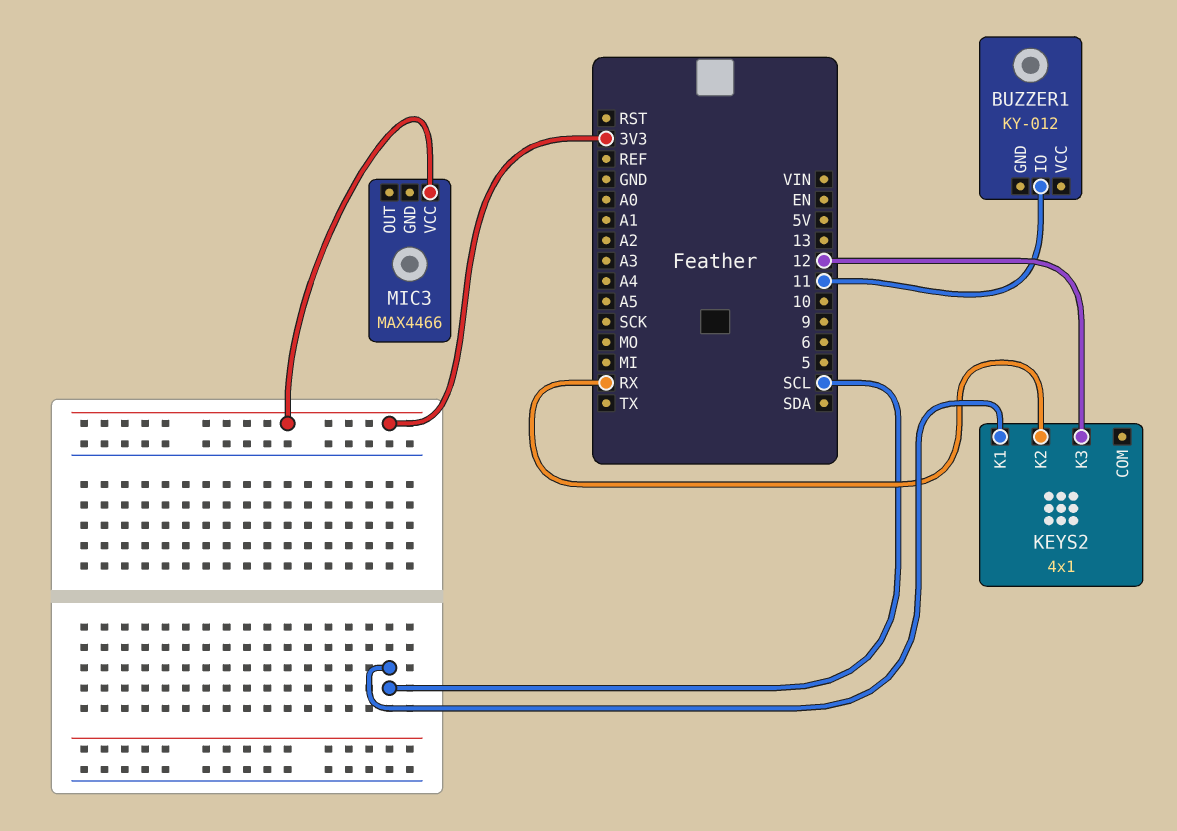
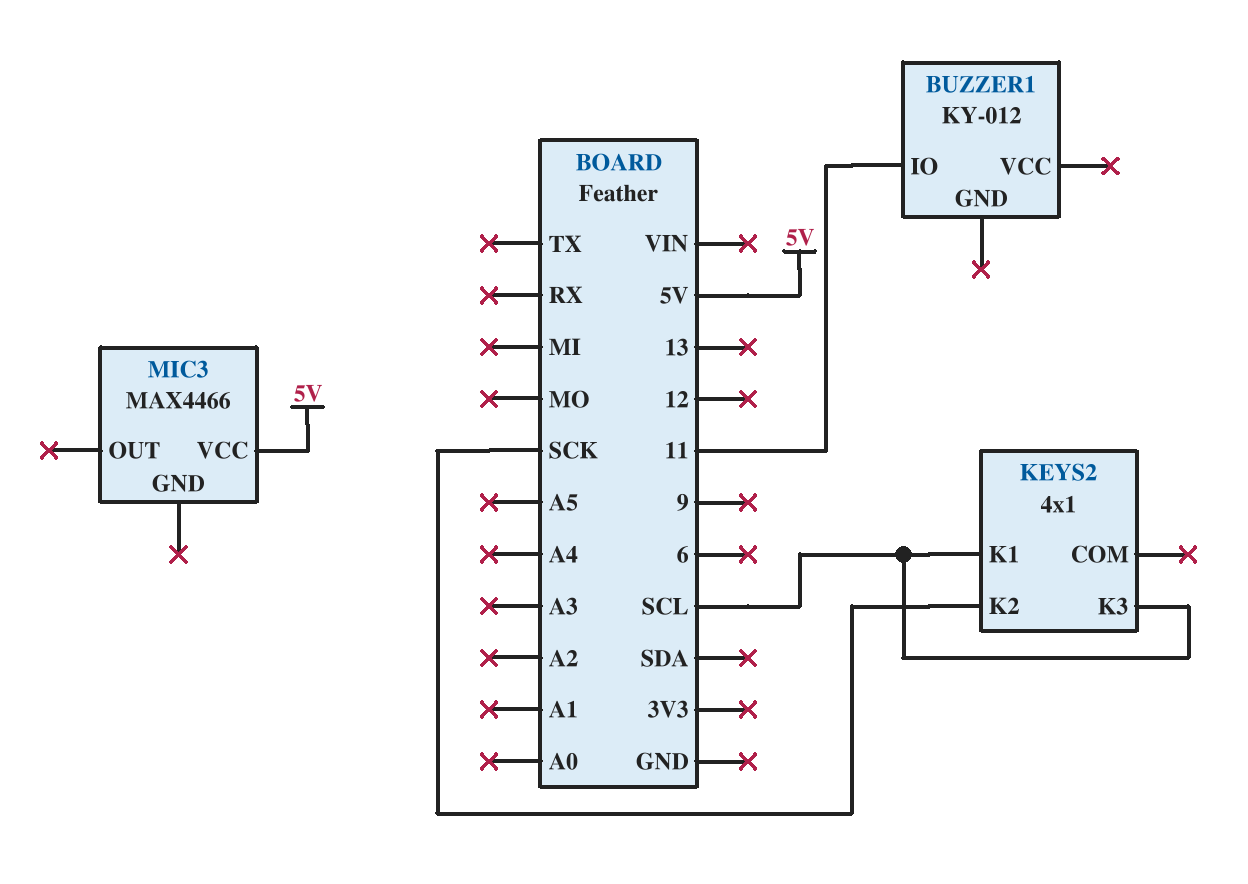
KEYS2 pin K2: RX -> SCK
KEYS2 pin K3: 12 -> SCL
MIC3 pin VCC: 3V3 -> 5V

